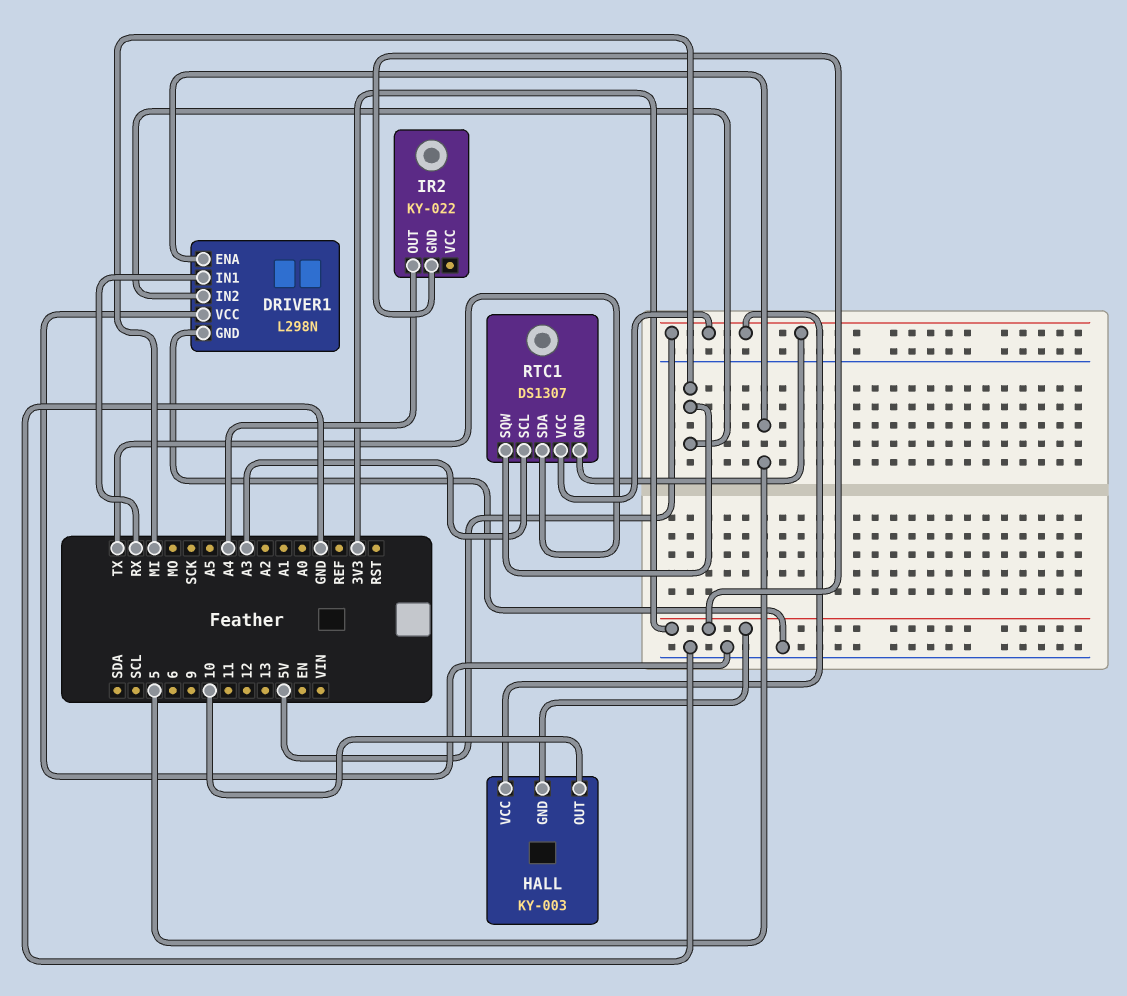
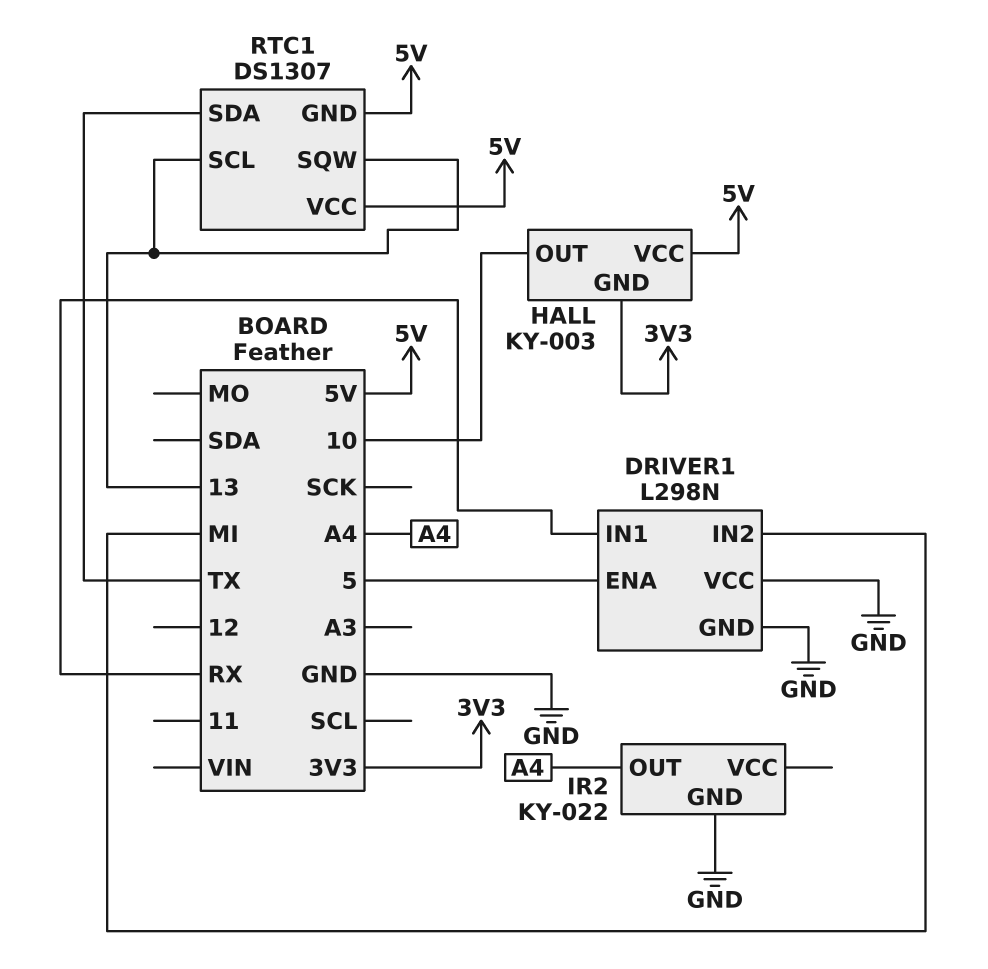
IR2 pin GND: 3V3 -> GND
RTC1 pin SCL: A3 -> 13
RTC1 pin SQW: MI -> 13

